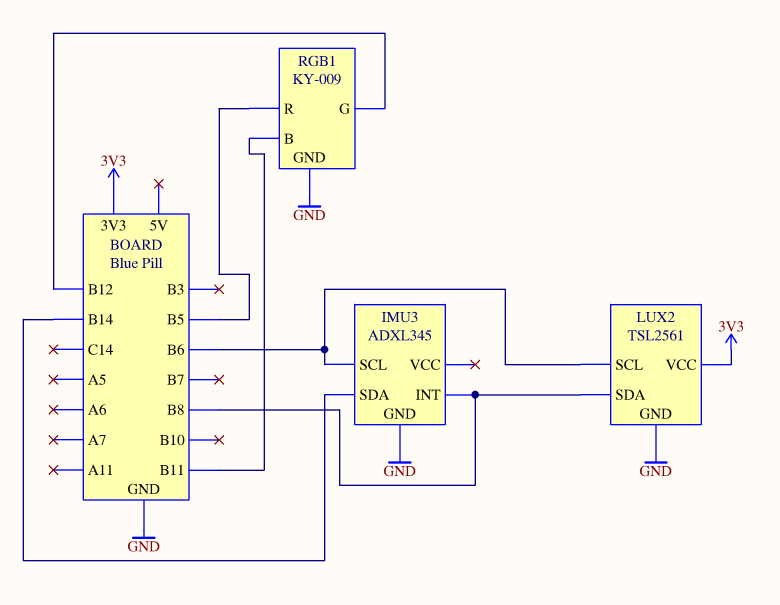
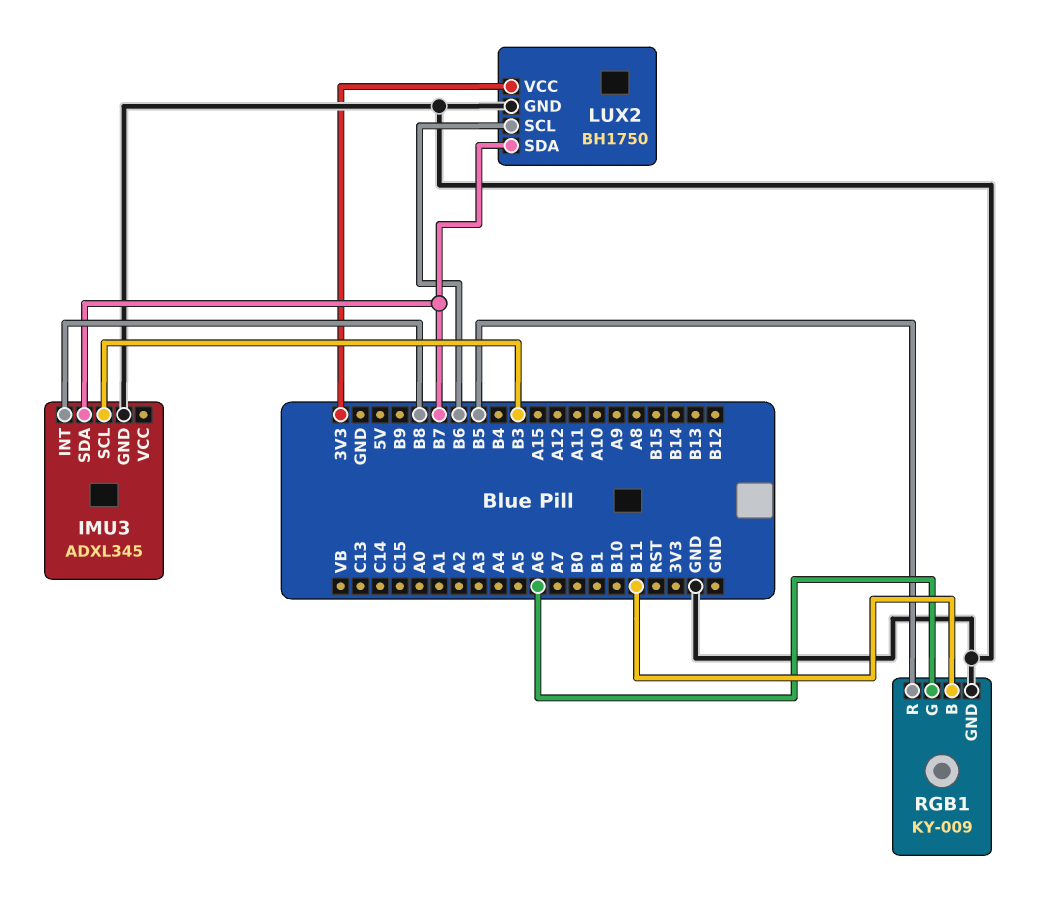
IMU3 pin SCL: B6 -> B3
IMU3 pin SDA: B14 -> B7
LUX2: TSL2561 -> BH1750
LUX2 pin SDA: B8 -> B7
RGB1 pin G: B12 -> A6

